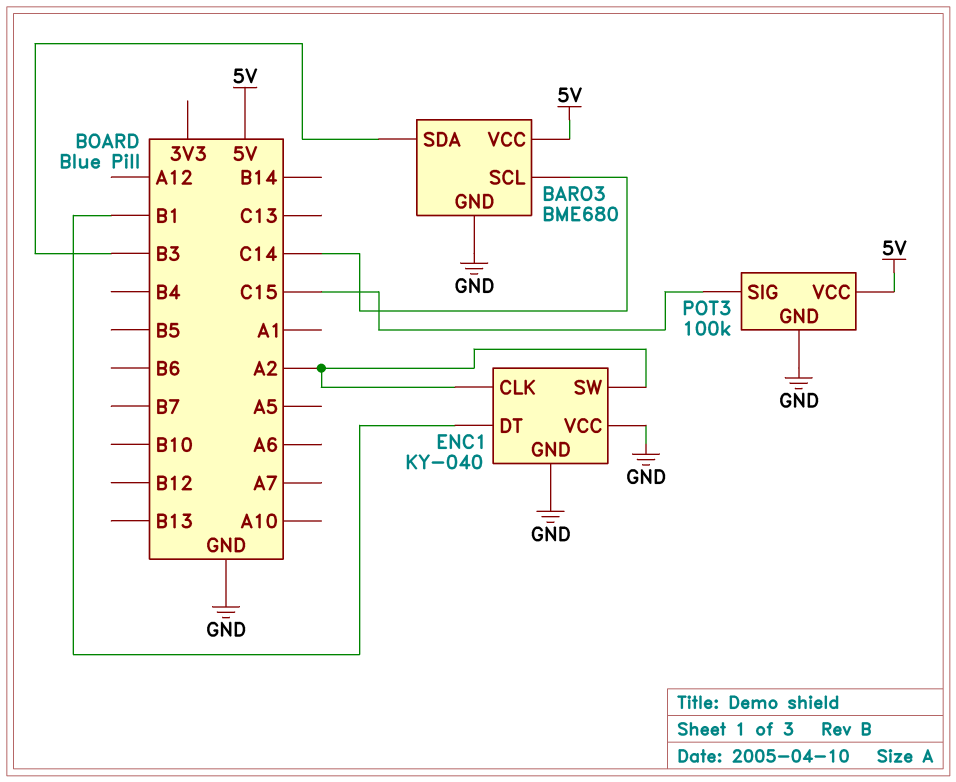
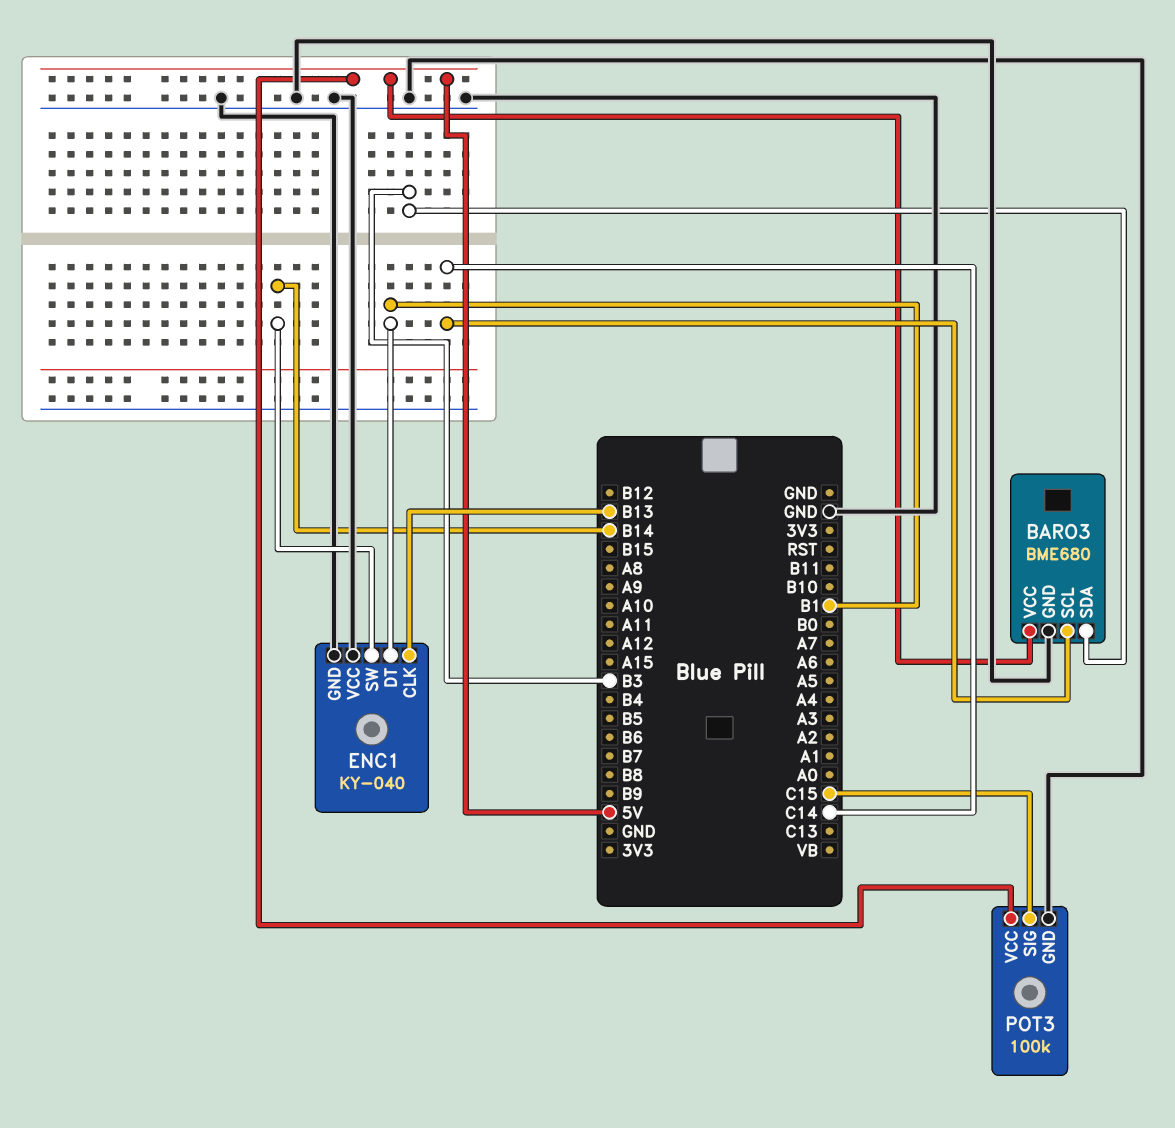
ENC1 pin CLK: A2 -> B13
ENC1 pin SW: A2 -> B14

